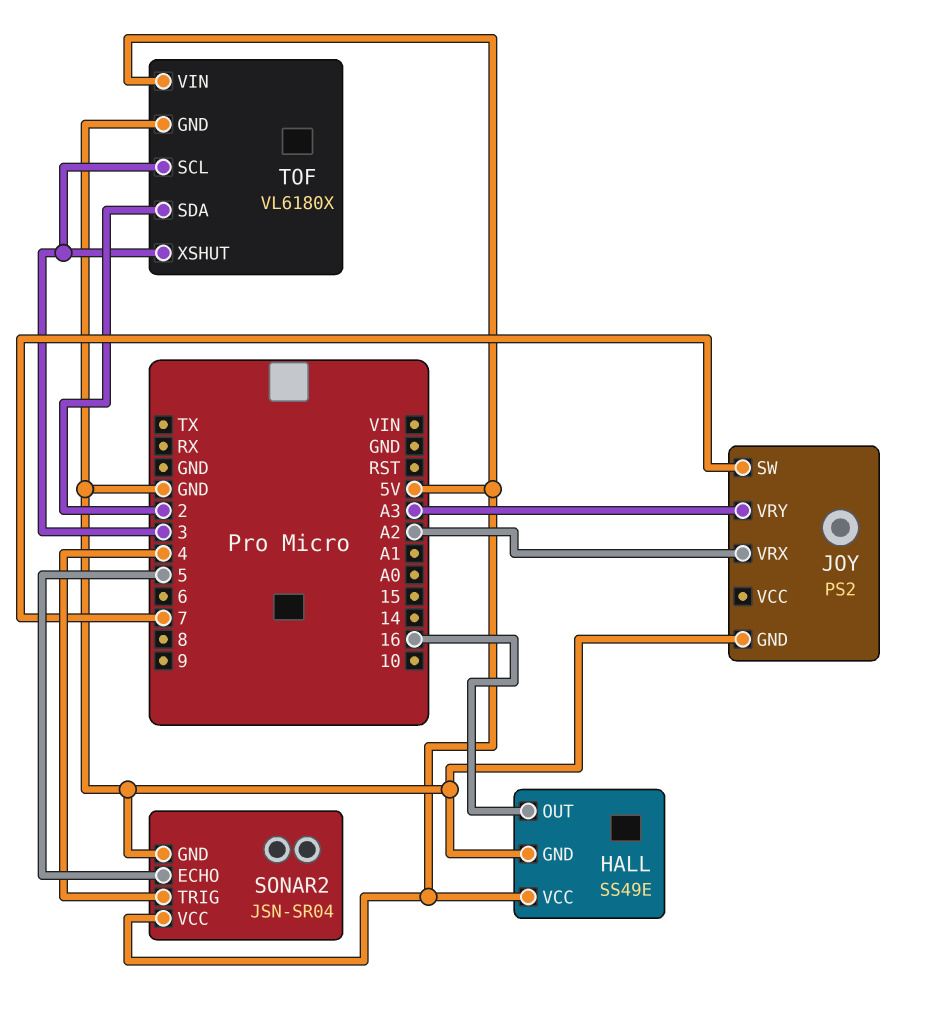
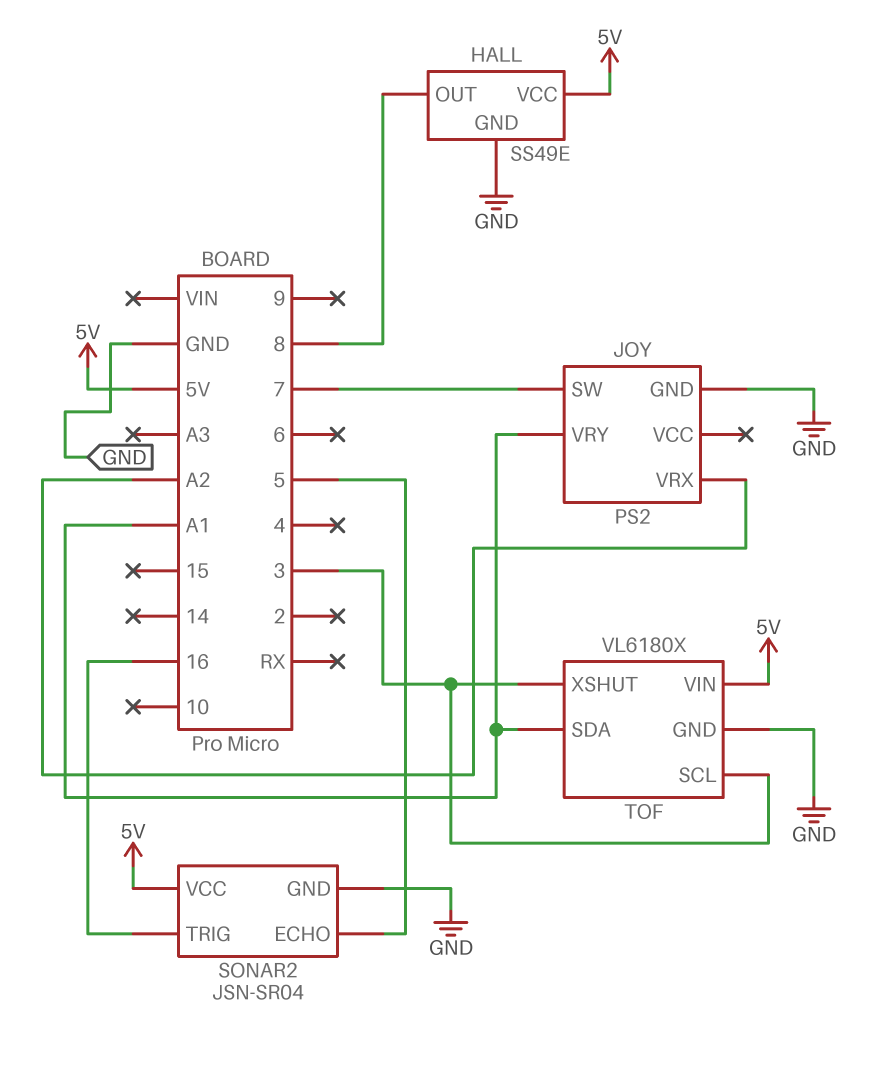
HALL pin OUT: 16 -> 8
JOY pin VRY: A3 -> A1
SONAR2 pin TRIG: 4 -> 16
TOF pin SDA: 2 -> A1

